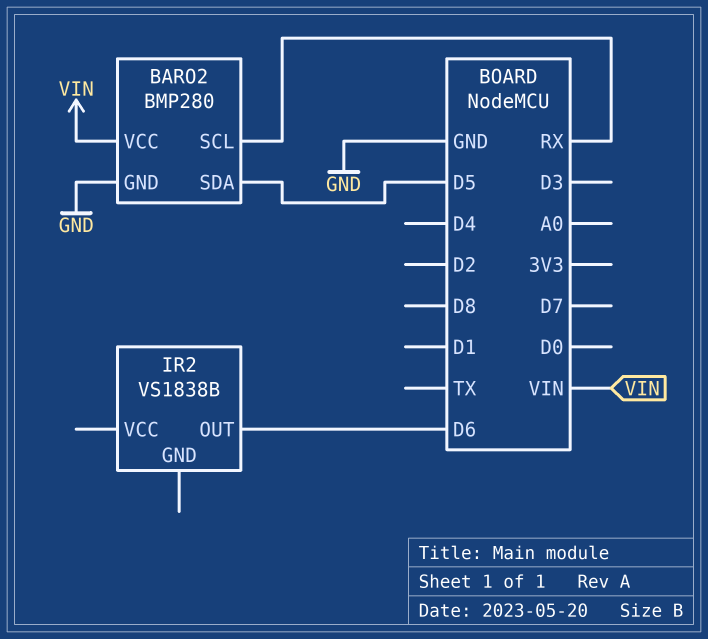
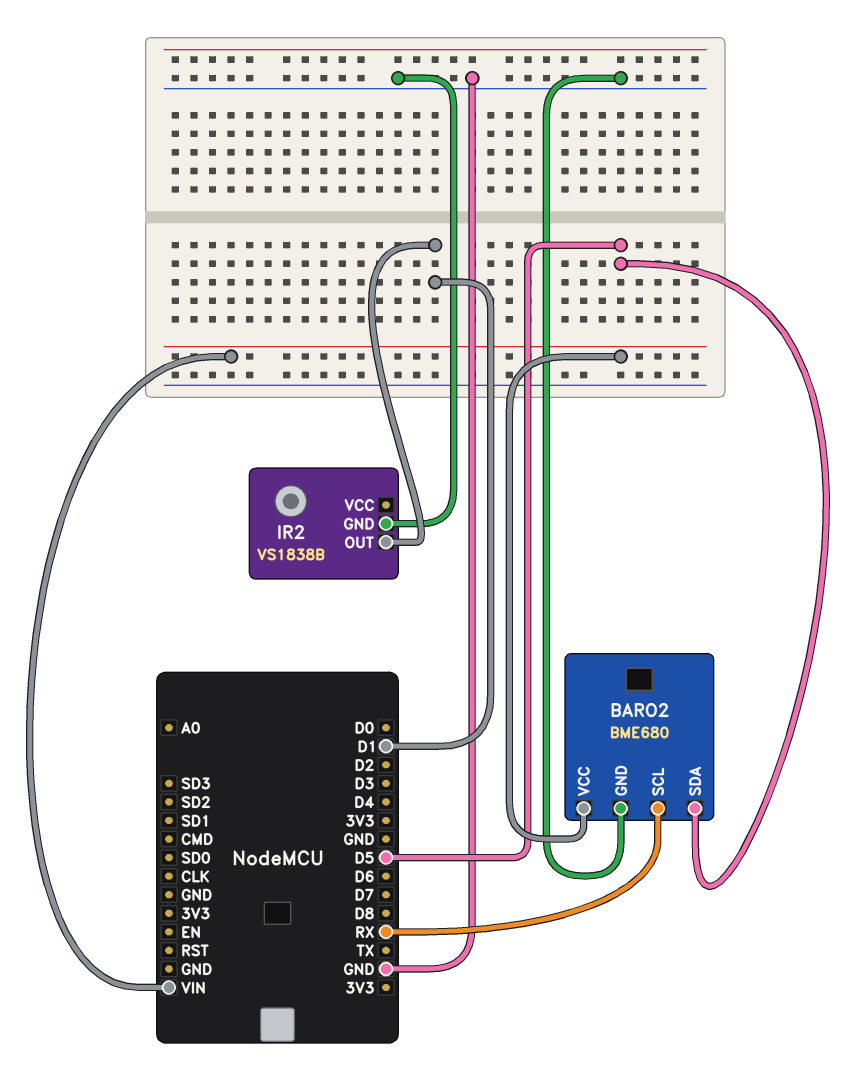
BARO2: BMP280 -> BME680
IR2 pin GND: none -> GND
IR2 pin OUT: D6 -> D1

